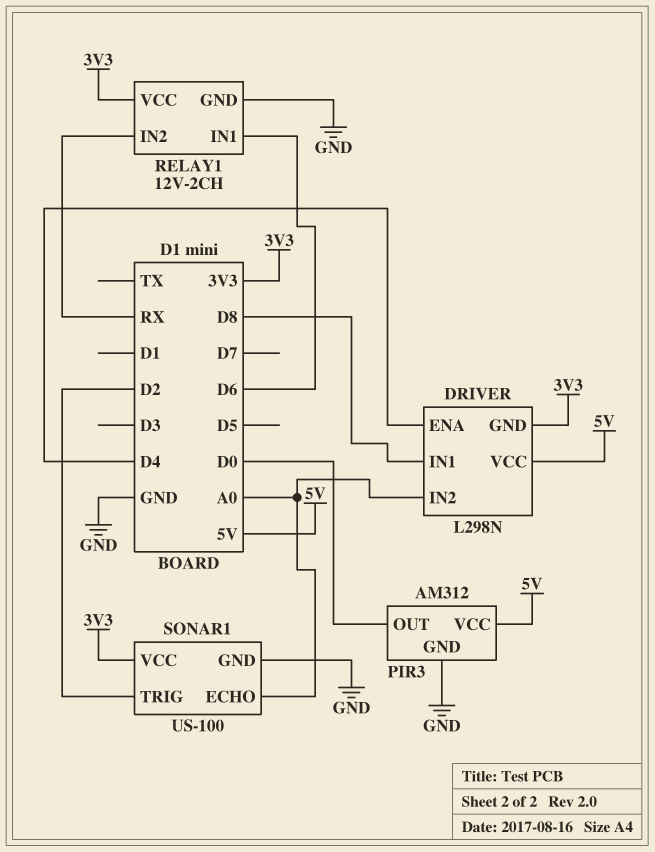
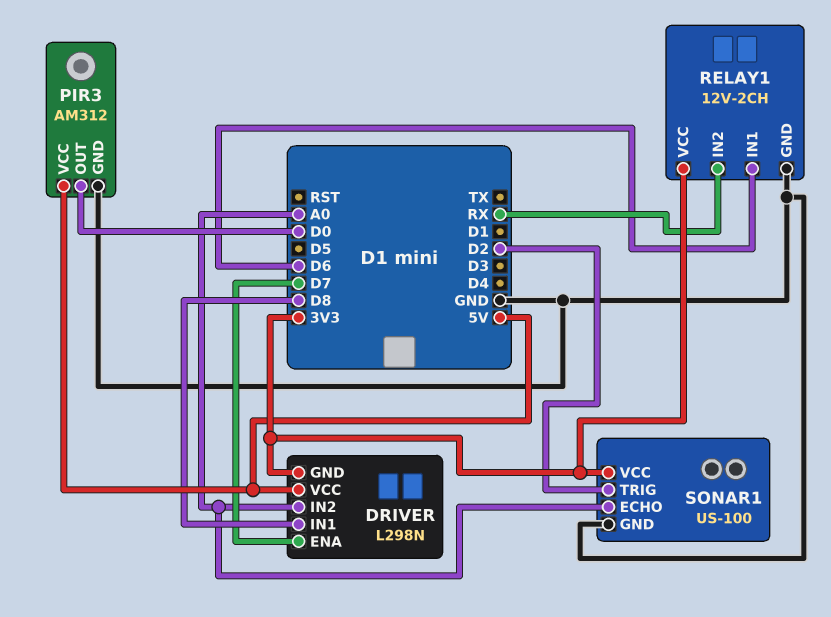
DRIVER pin ENA: D4 -> D7

